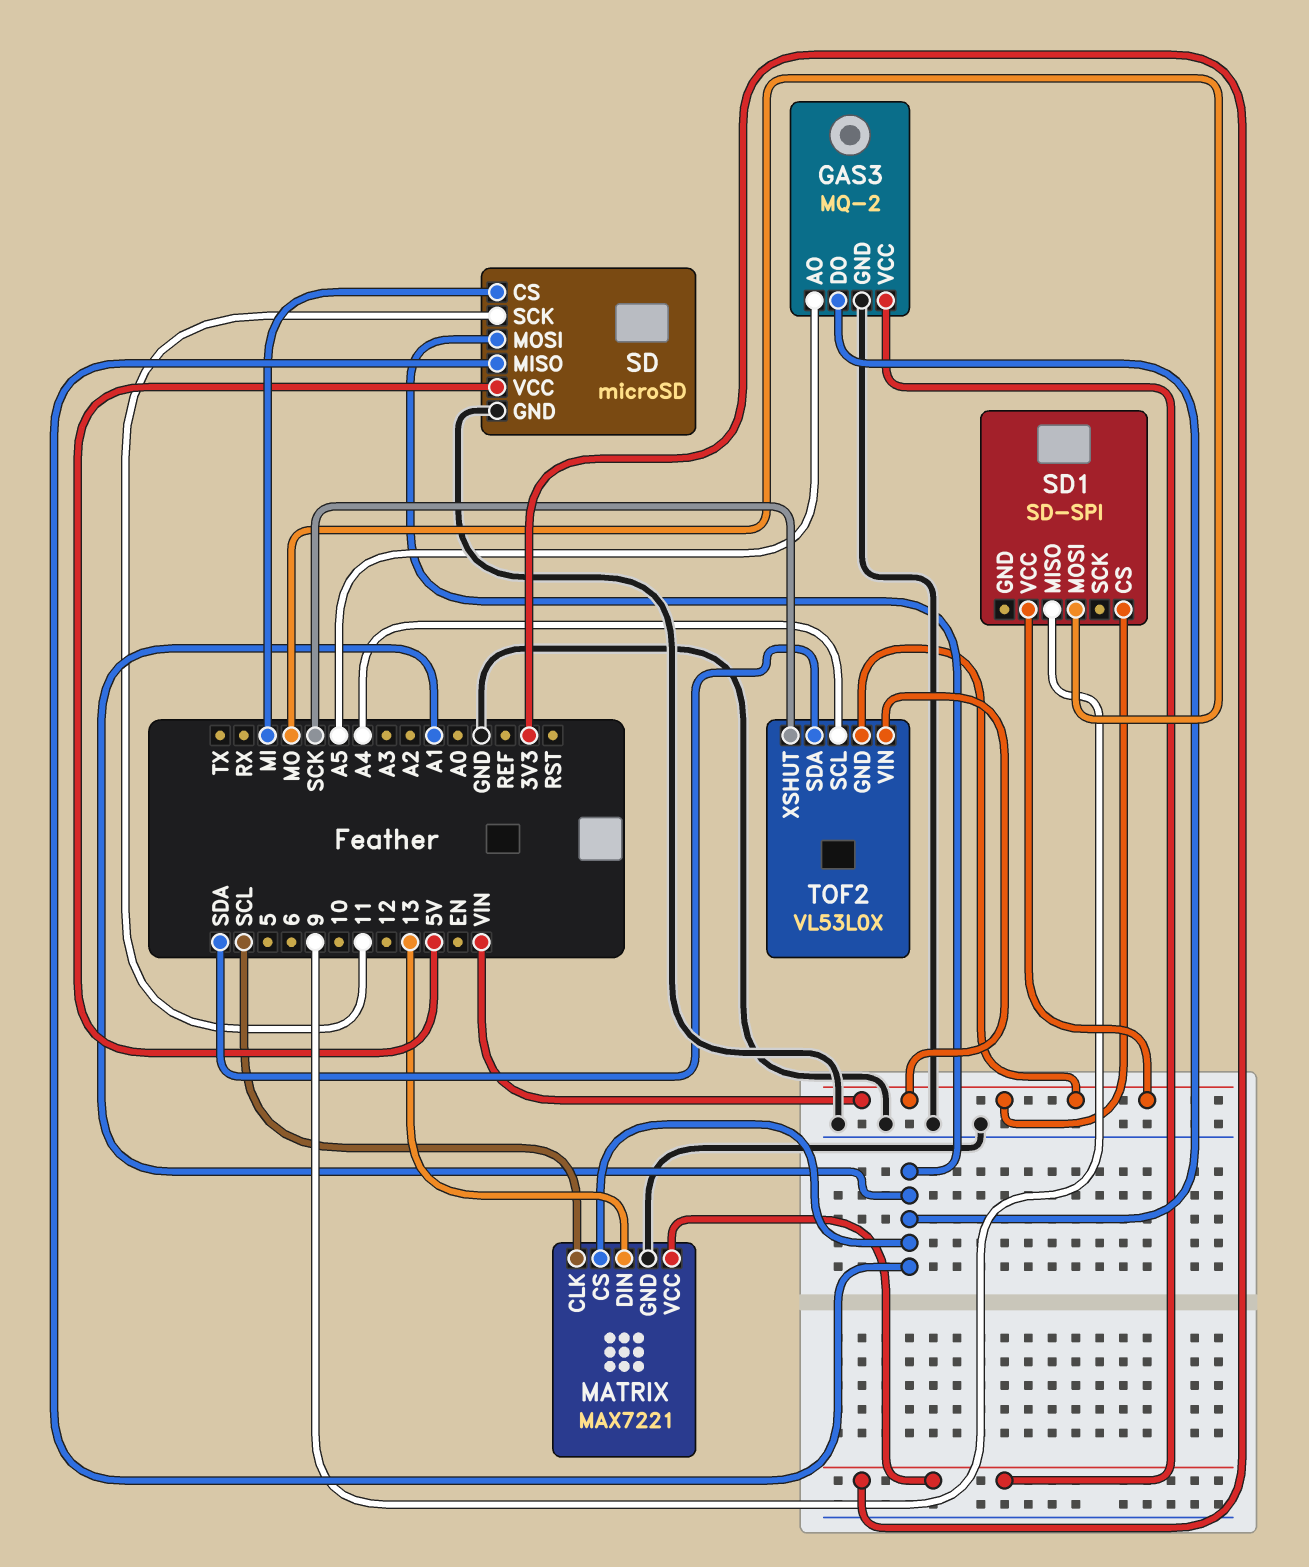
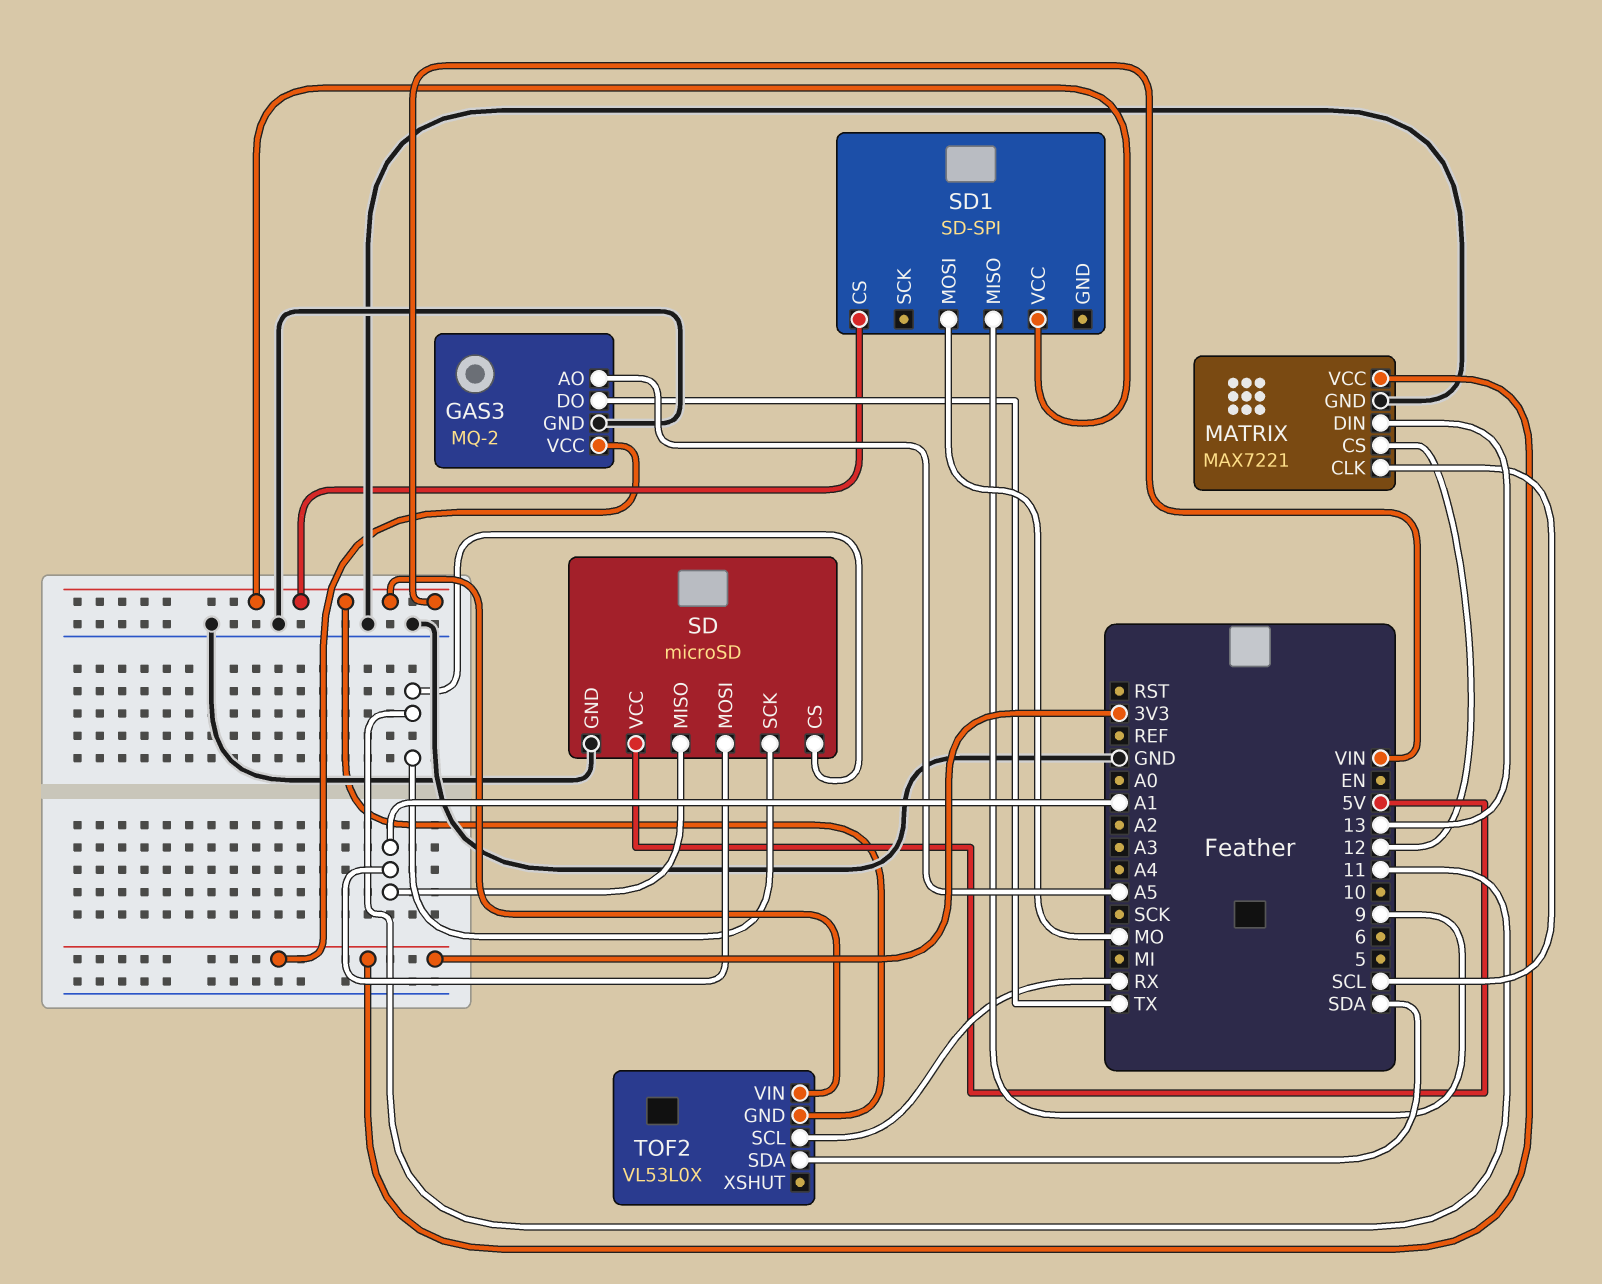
GAS3 pin DO: A1 -> TX
MATRIX pin CS: A1 -> 12
SD pin CS: MI -> 11
TOF2 pin SCL: A4 -> RX
TOF2 pin XSHUT: SCK -> none

